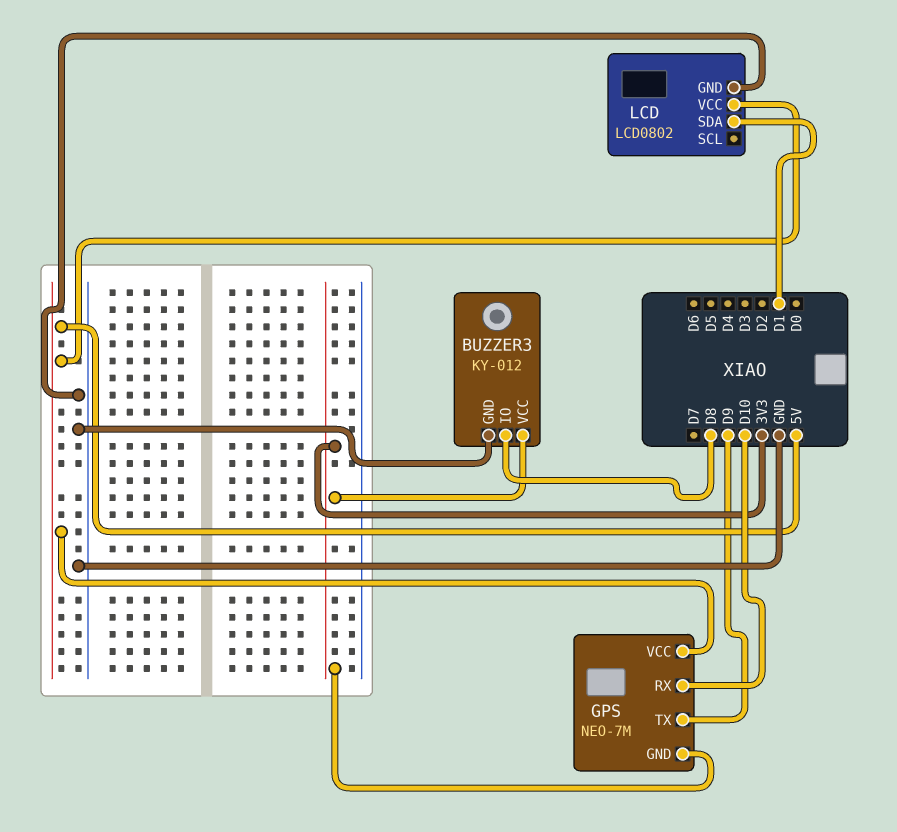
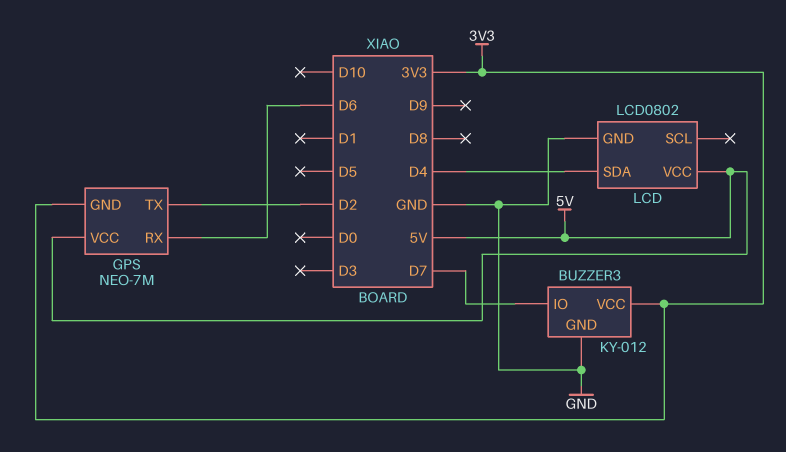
BUZZER3 pin IO: D8 -> D7
GPS pin RX: D10 -> D6
GPS pin TX: D9 -> D2
LCD pin SDA: D1 -> D4

